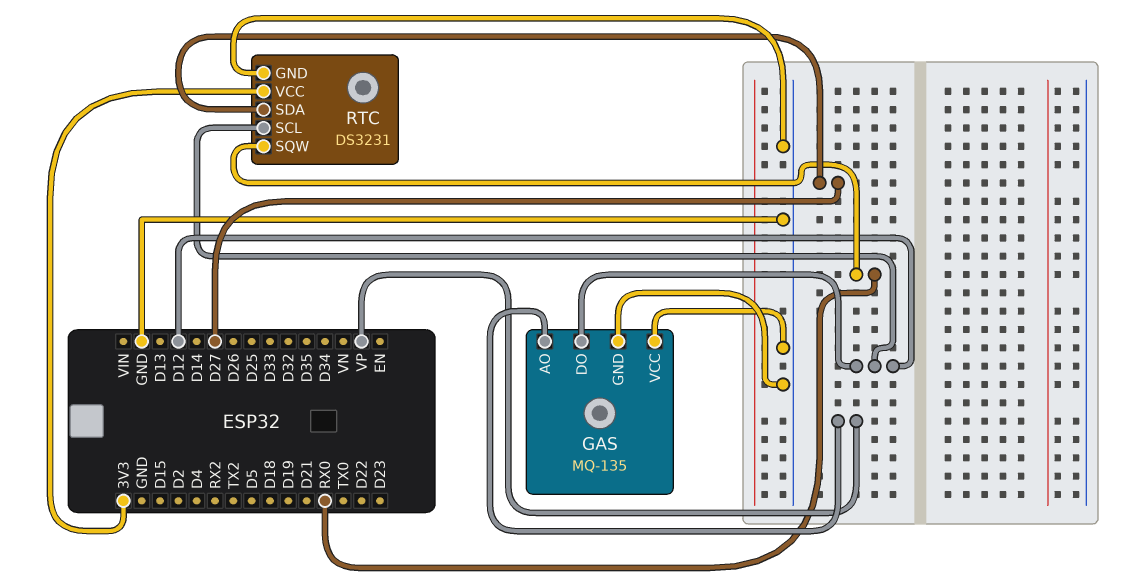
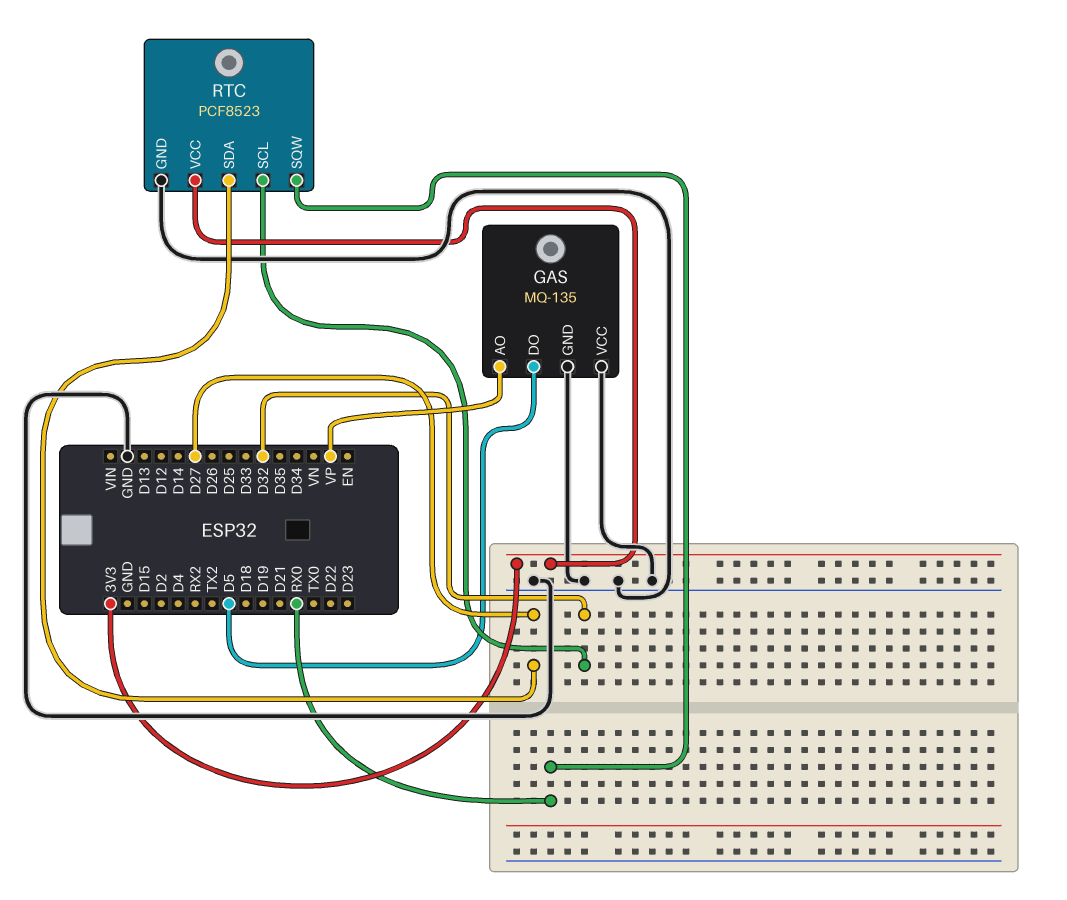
GAS pin DO: D12 -> D5
RTC: DS3231 -> PCF8523
RTC pin SCL: D12 -> D32

